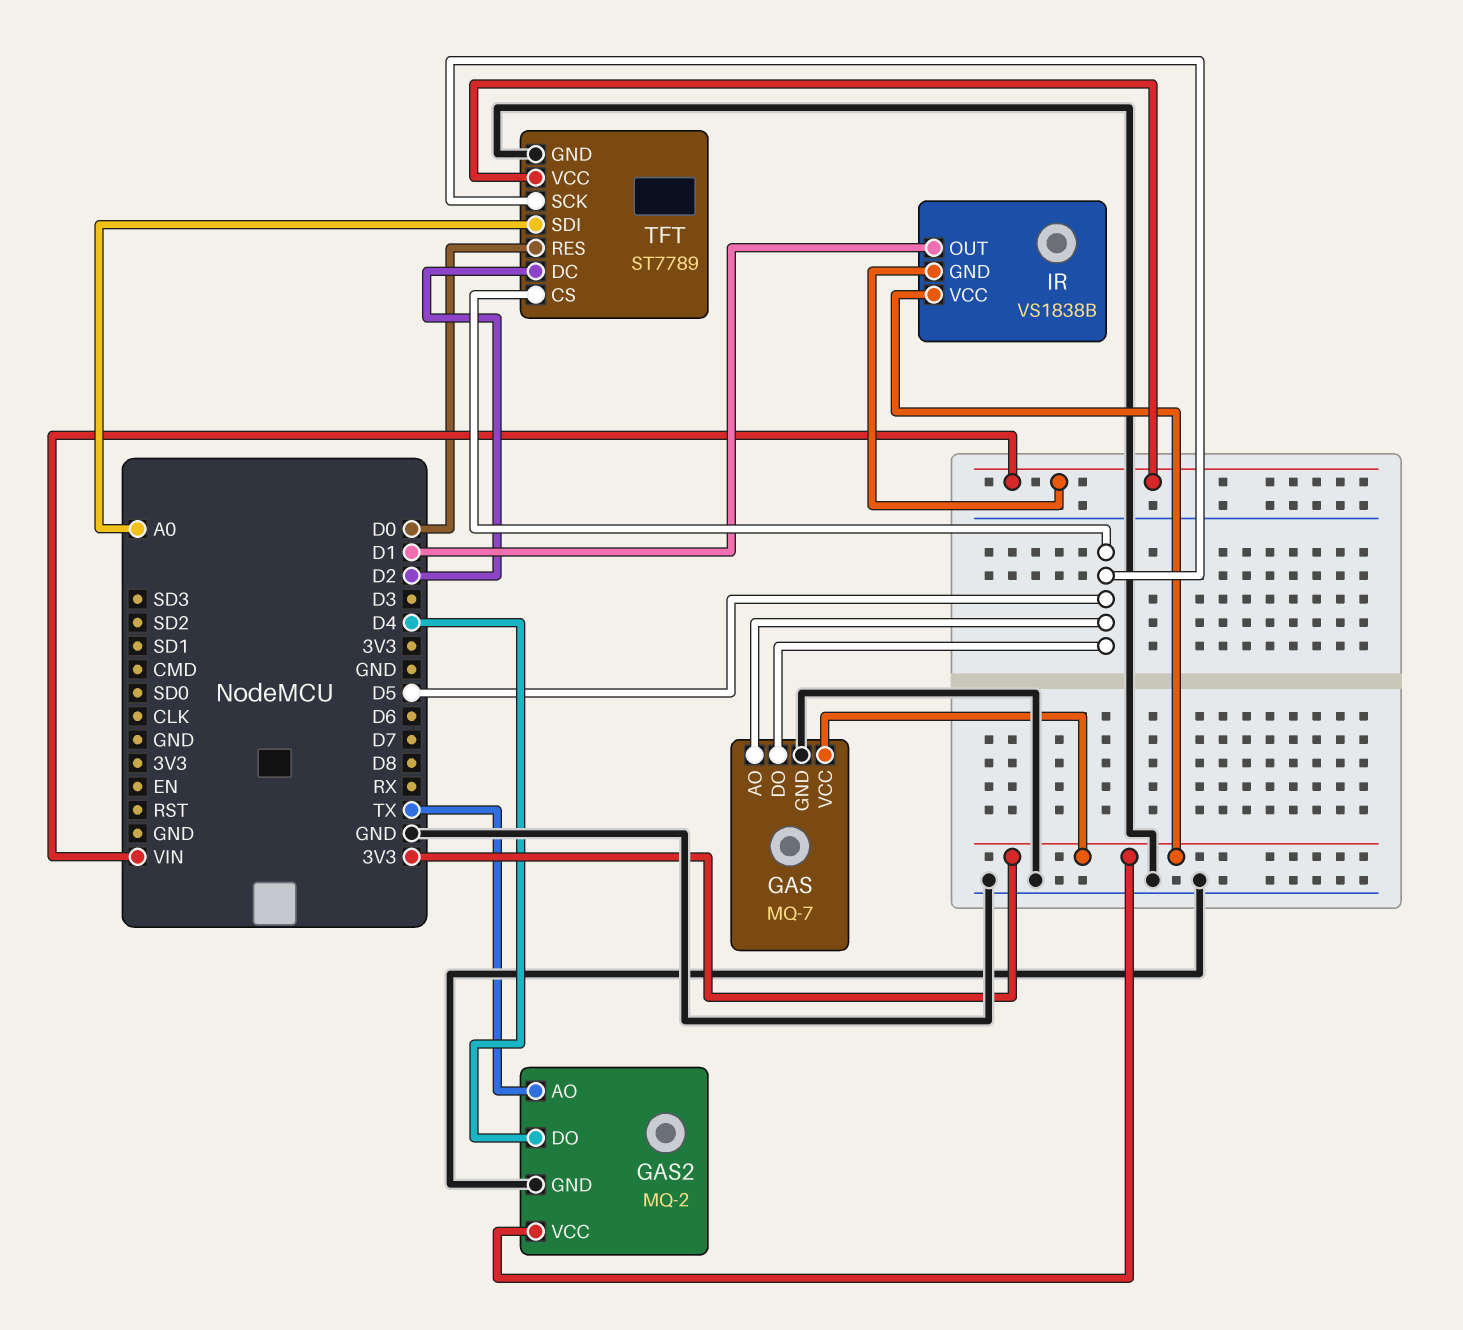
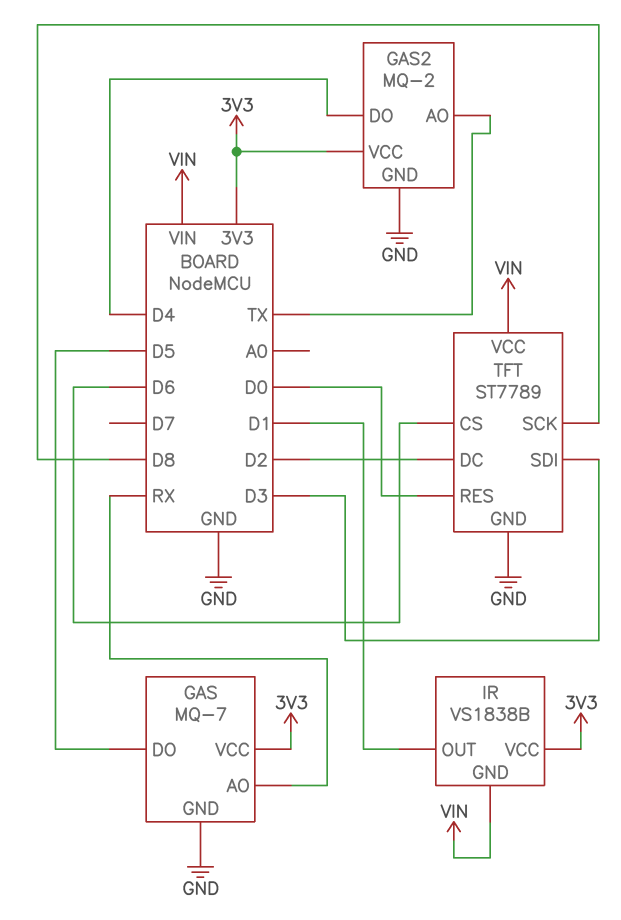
GAS pin AO: D5 -> RX
TFT pin CS: D5 -> D6
TFT pin SCK: D5 -> D8
TFT pin SDI: A0 -> D3

